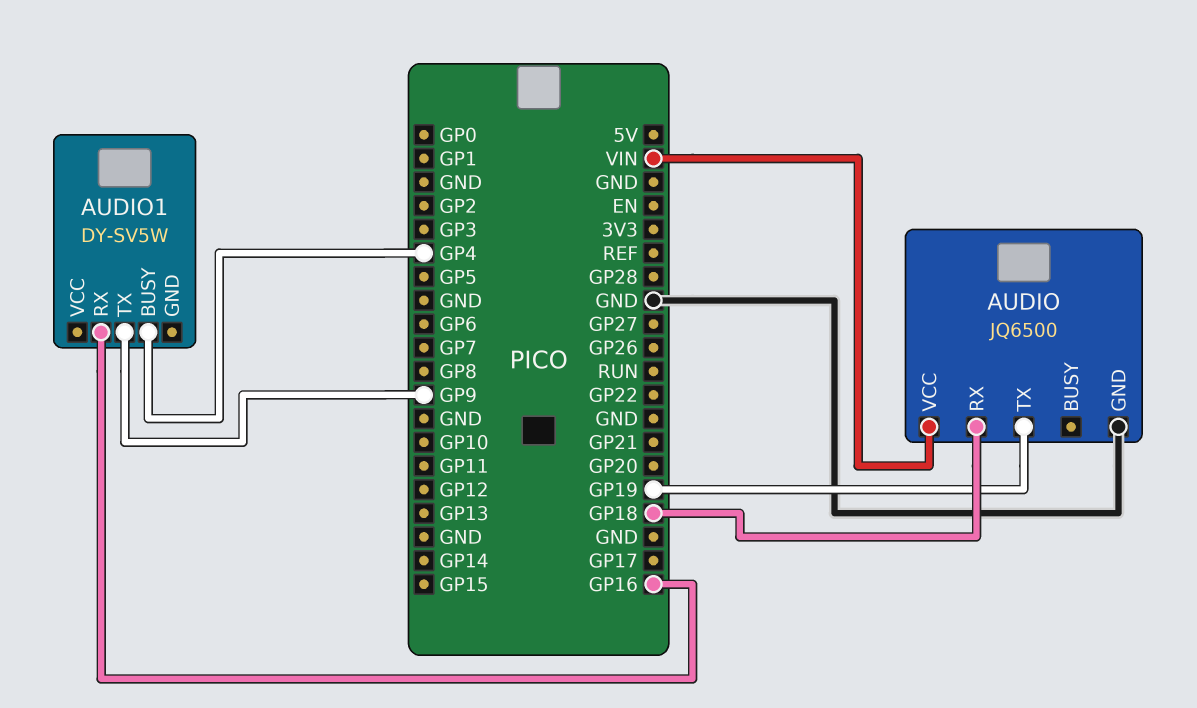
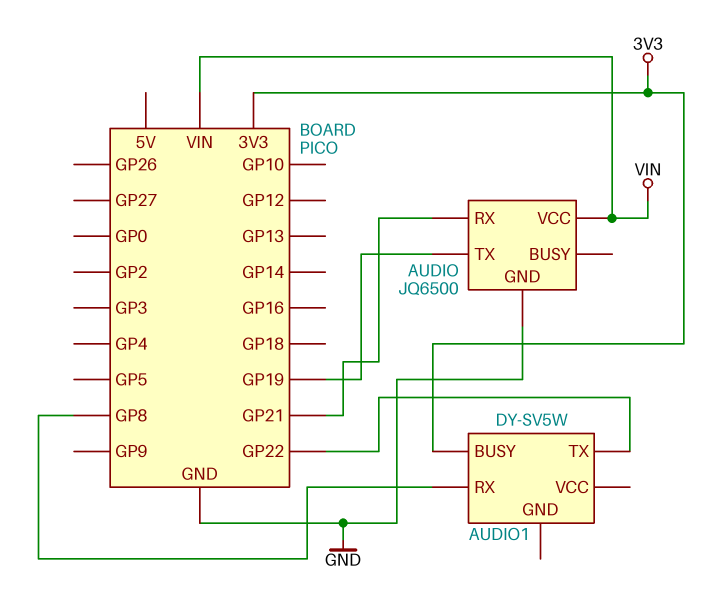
AUDIO pin RX: GP18 -> GP21
AUDIO1 pin BUSY: GP4 -> 3V3
AUDIO1 pin RX: GP16 -> GP8
AUDIO1 pin TX: GP9 -> GP22

